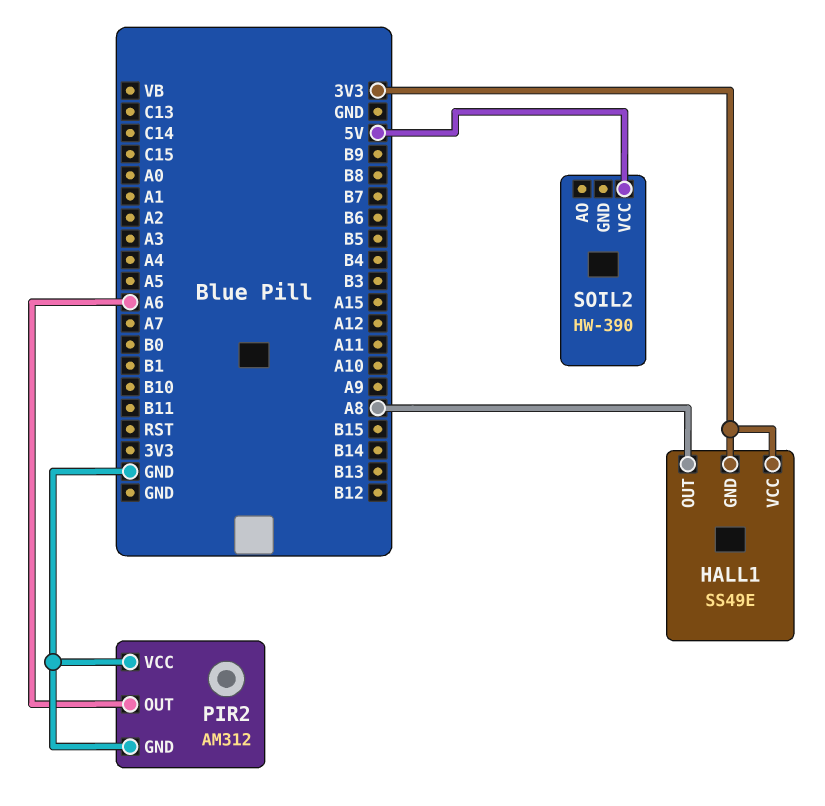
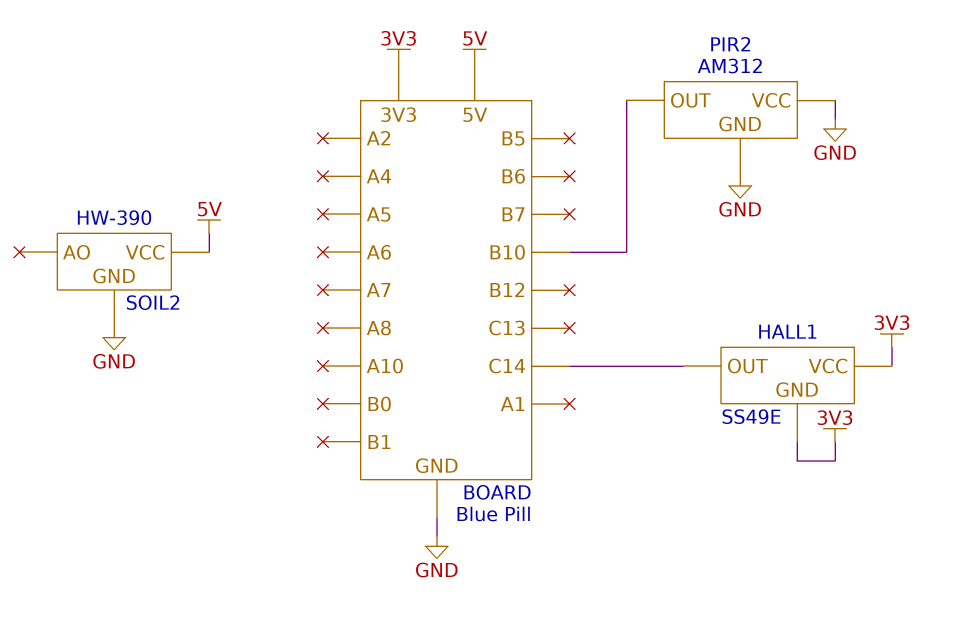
HALL1 pin OUT: A8 -> C14
PIR2 pin OUT: A6 -> B10
SOIL2 pin GND: none -> GND

